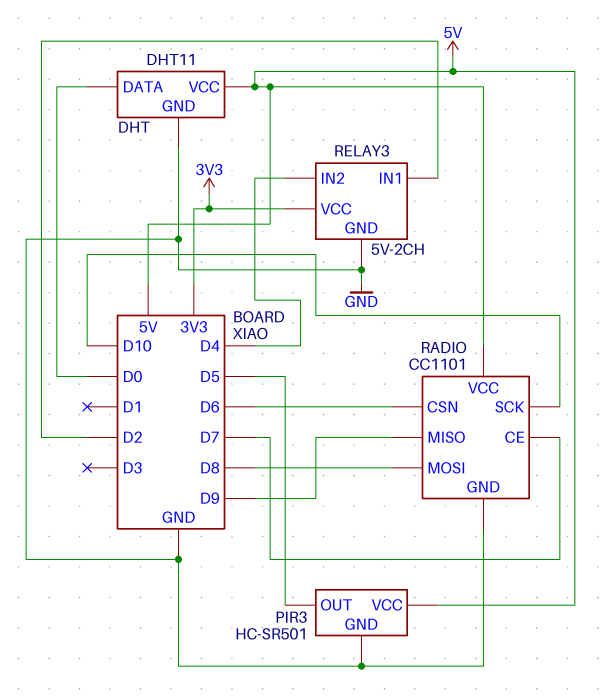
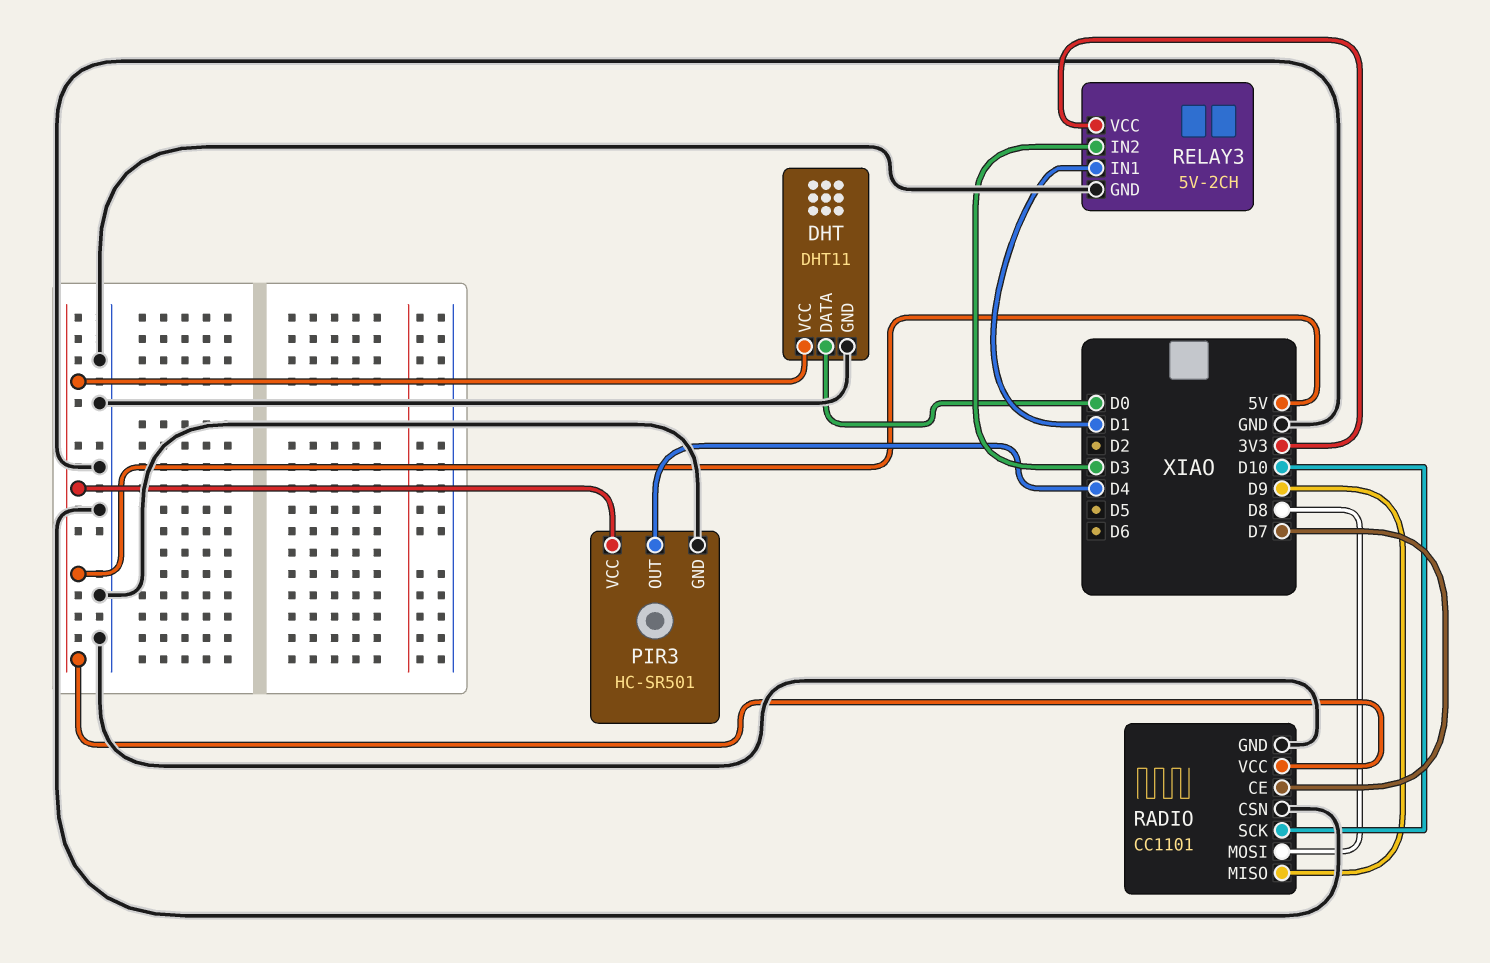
PIR3 pin OUT: D5 -> D4
RADIO pin CSN: D6 -> GND
RELAY3 pin IN1: D2 -> D1
RELAY3 pin IN2: D4 -> D3

